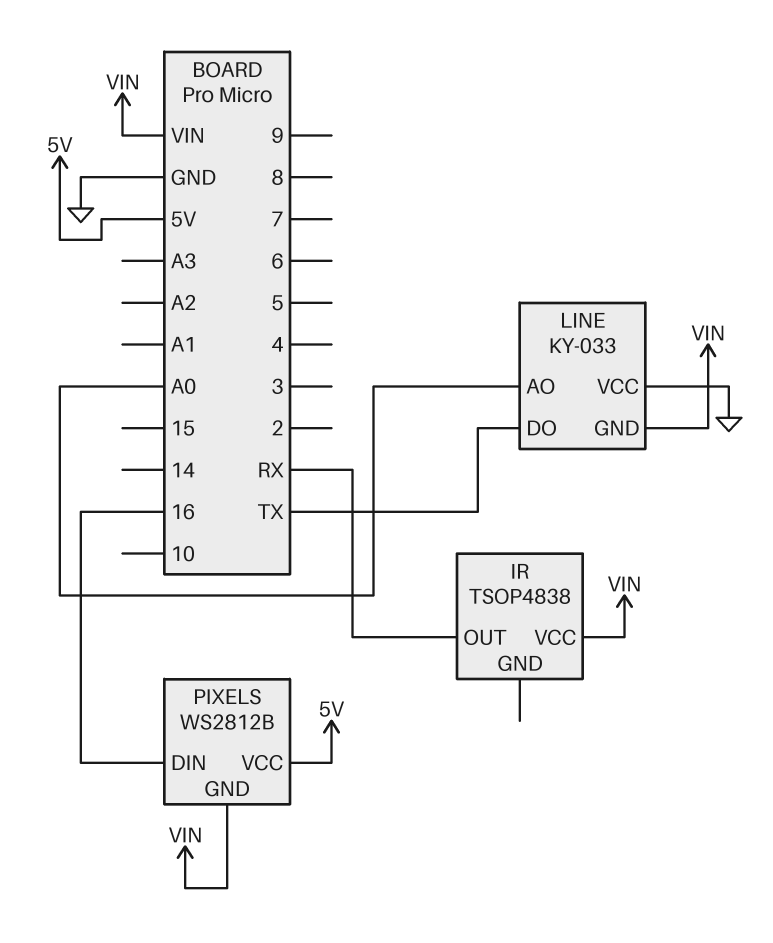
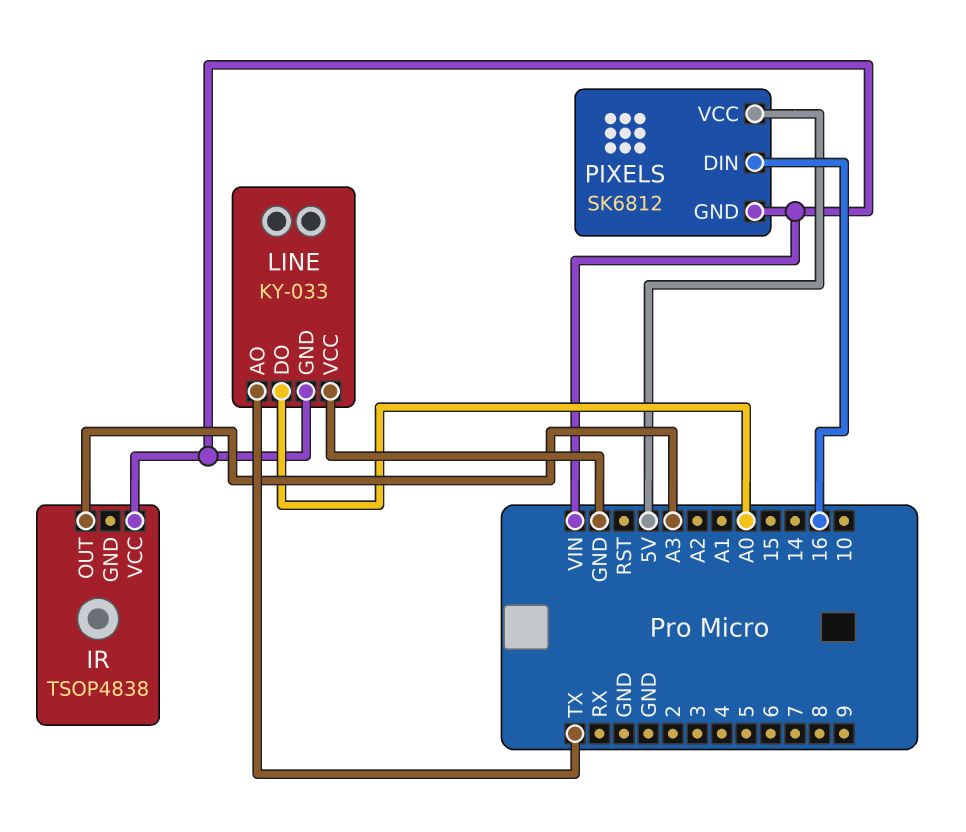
IR pin OUT: RX -> A3
LINE pin AO: A0 -> TX
LINE pin DO: TX -> A0
PIXELS: WS2812B -> SK6812

